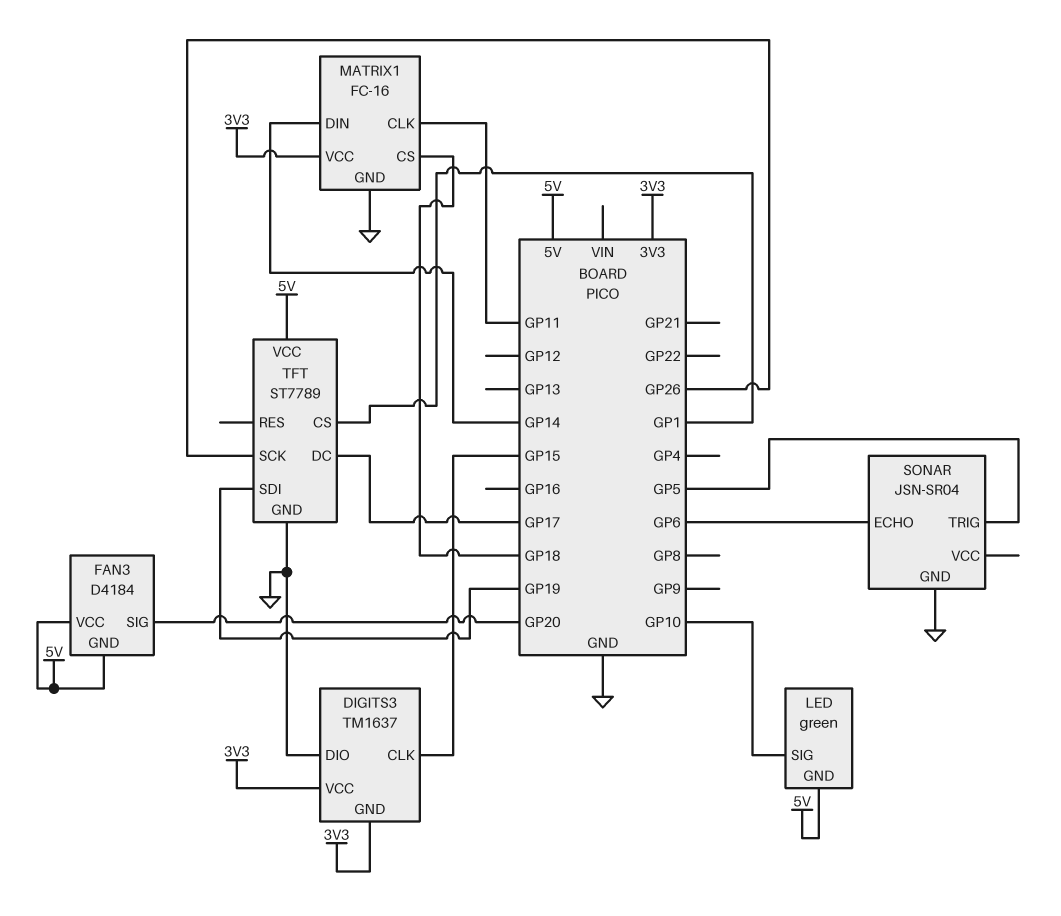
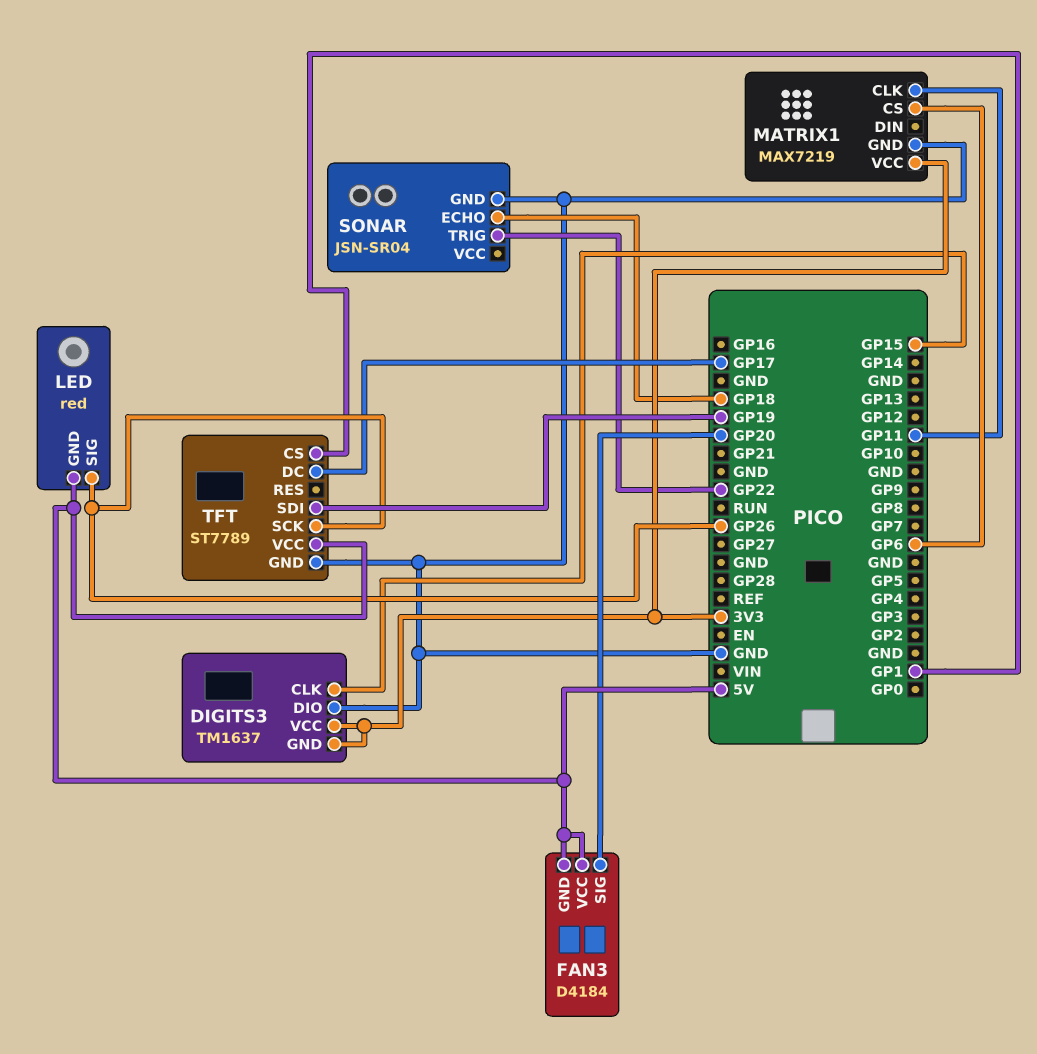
LED: green -> red
LED pin SIG: GP10 -> GP26
MATRIX1: FC-16 -> MAX7219
MATRIX1 pin CS: GP18 -> GP6
MATRIX1 pin DIN: GP14 -> none
SONAR pin ECHO: GP6 -> GP18
SONAR pin TRIG: GP5 -> GP22

